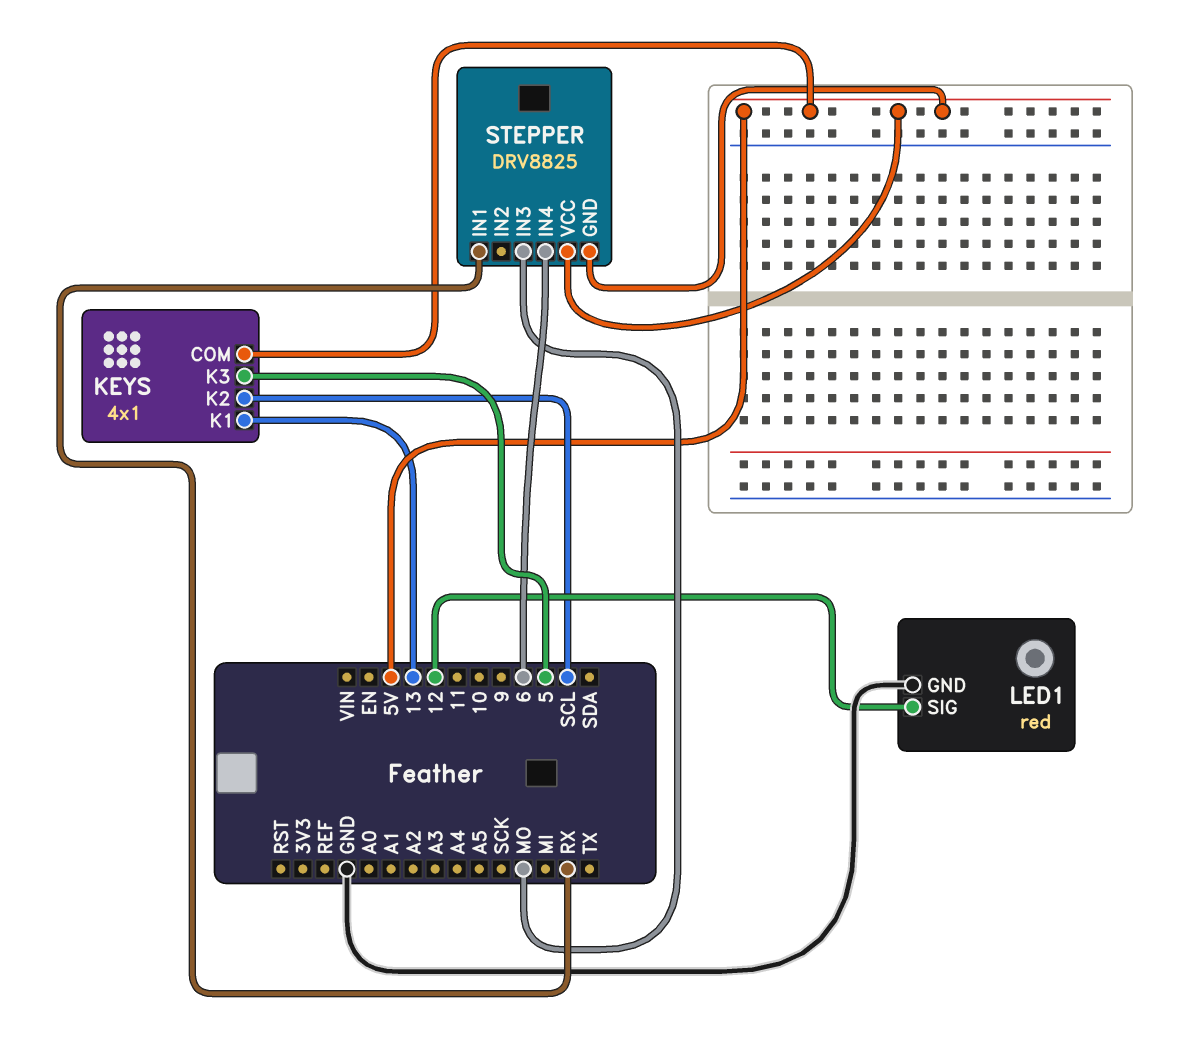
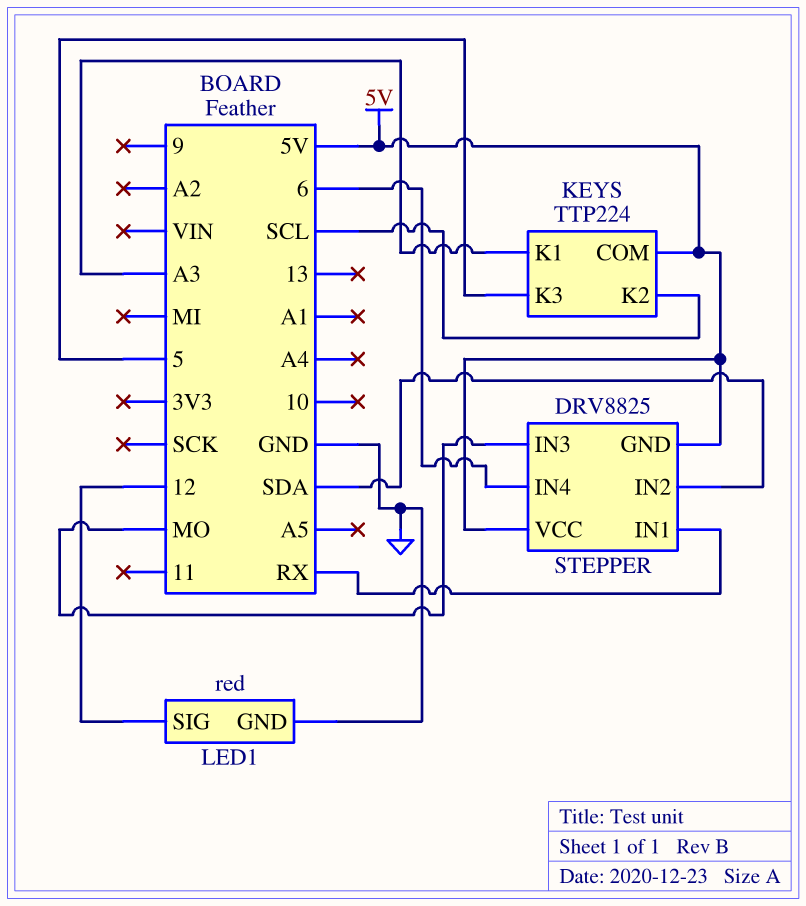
KEYS: 4x1 -> TTP224
KEYS pin K1: 13 -> A3
STEPPER pin IN2: none -> SDA

